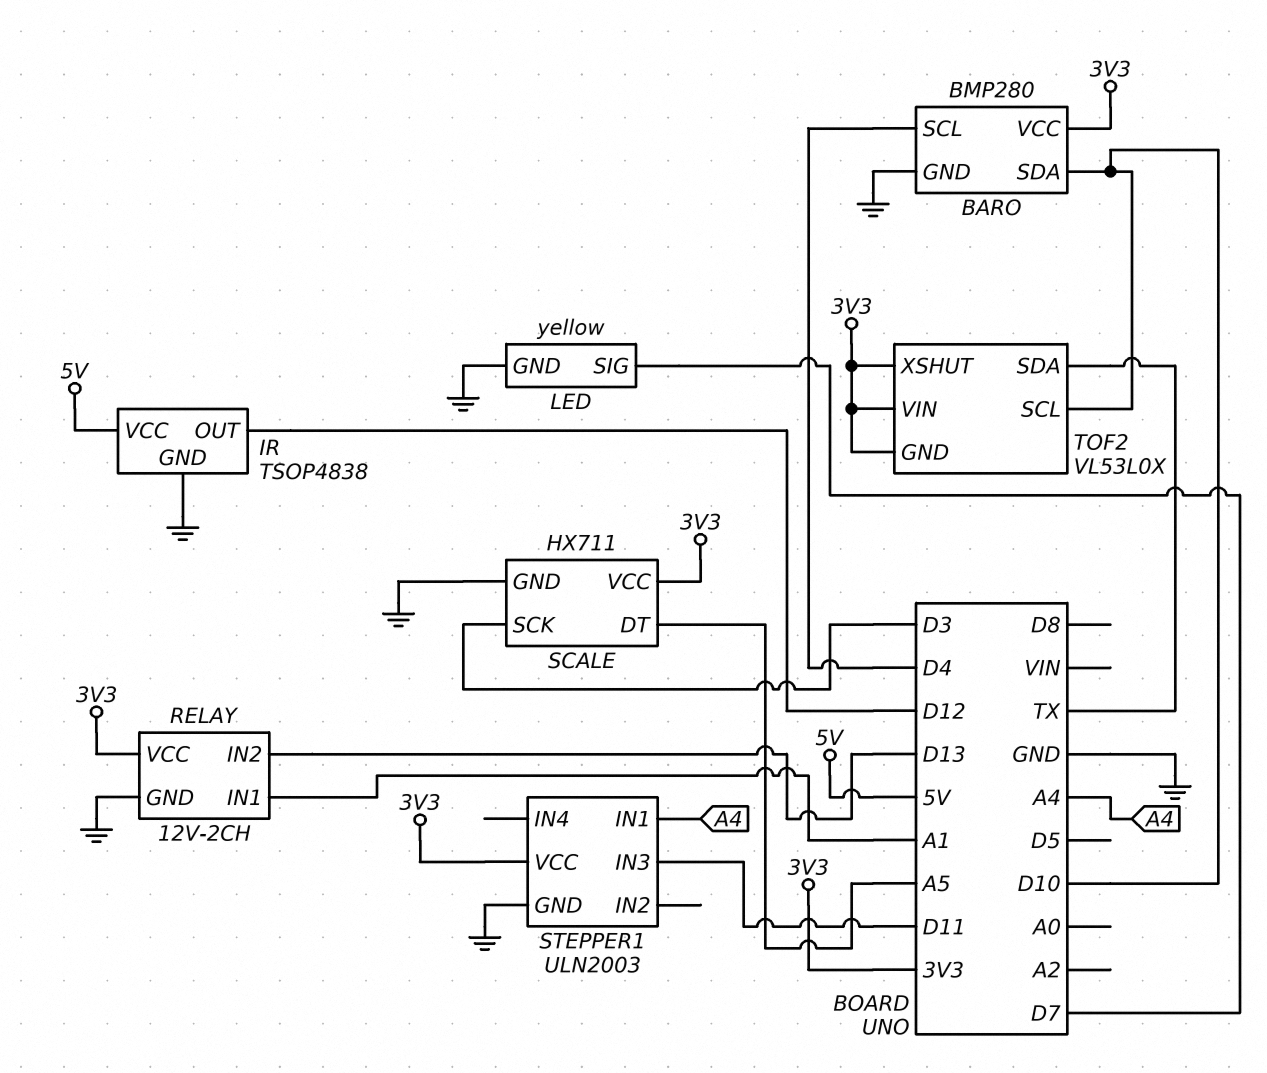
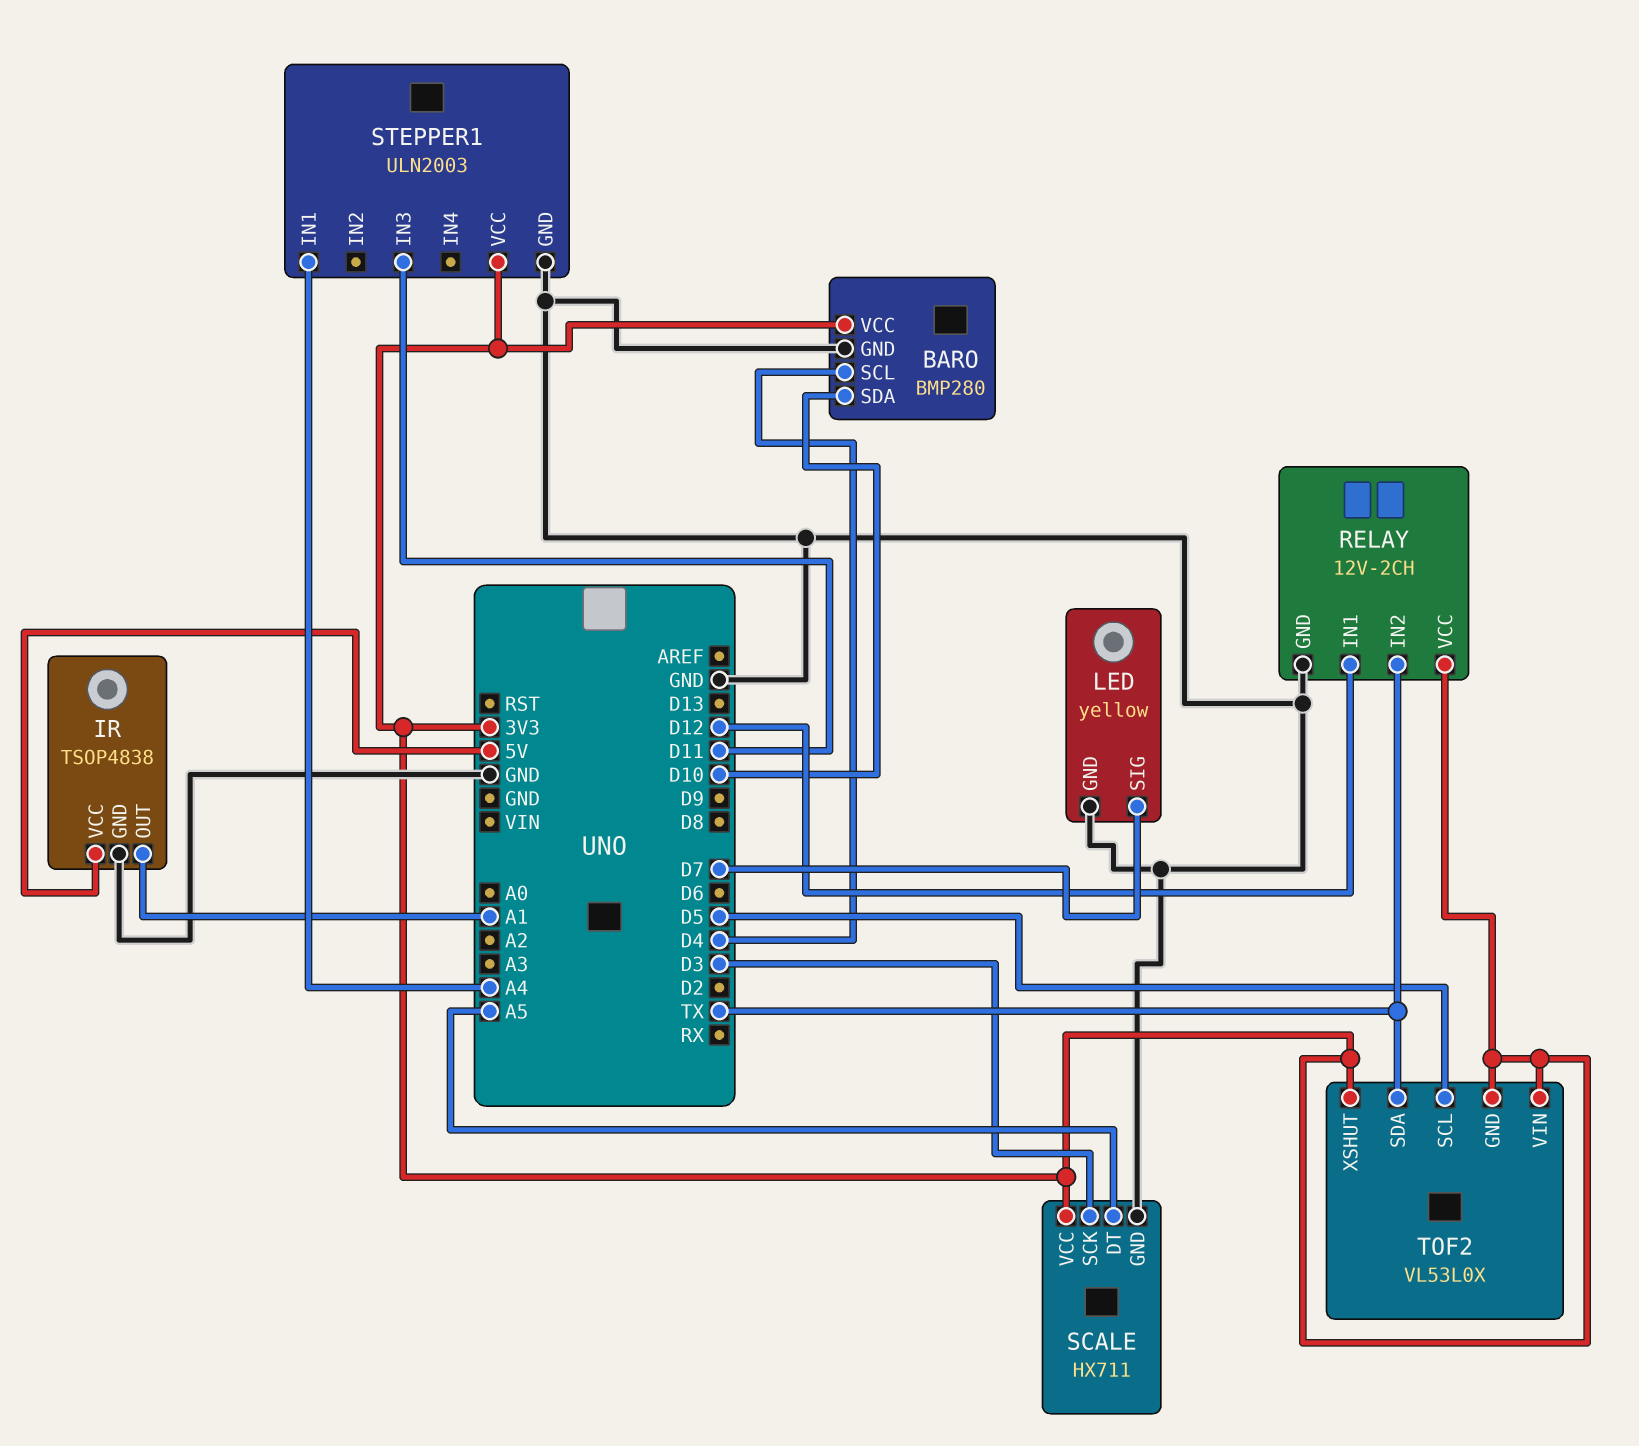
IR pin OUT: D12 -> A1
RELAY pin IN1: A1 -> D12
RELAY pin IN2: D13 -> TX
TOF2 pin SCL: D10 -> D5

